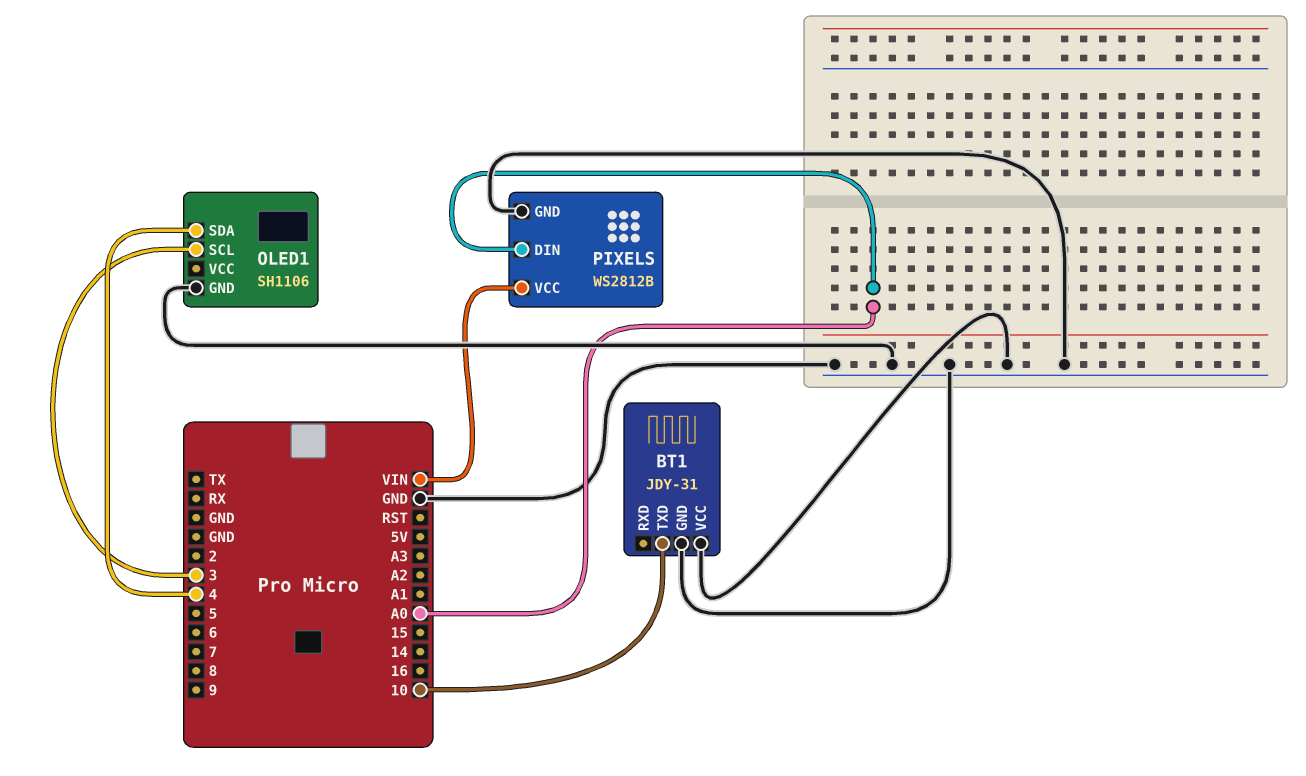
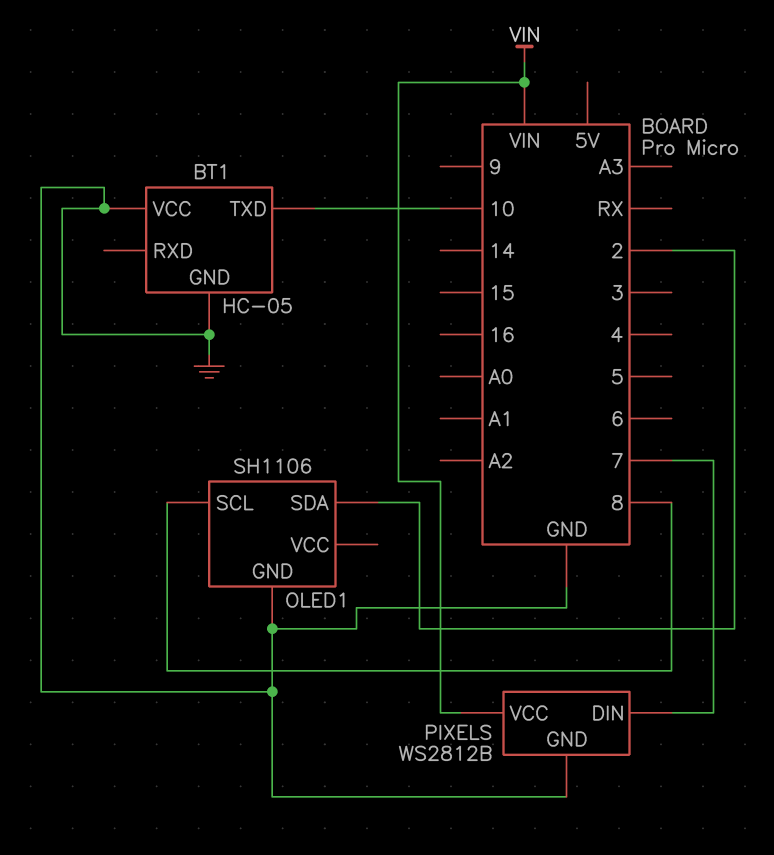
BT1: JDY-31 -> HC-05
OLED1 pin SCL: 3 -> 8
OLED1 pin SDA: 4 -> 2
PIXELS pin DIN: A0 -> 7

